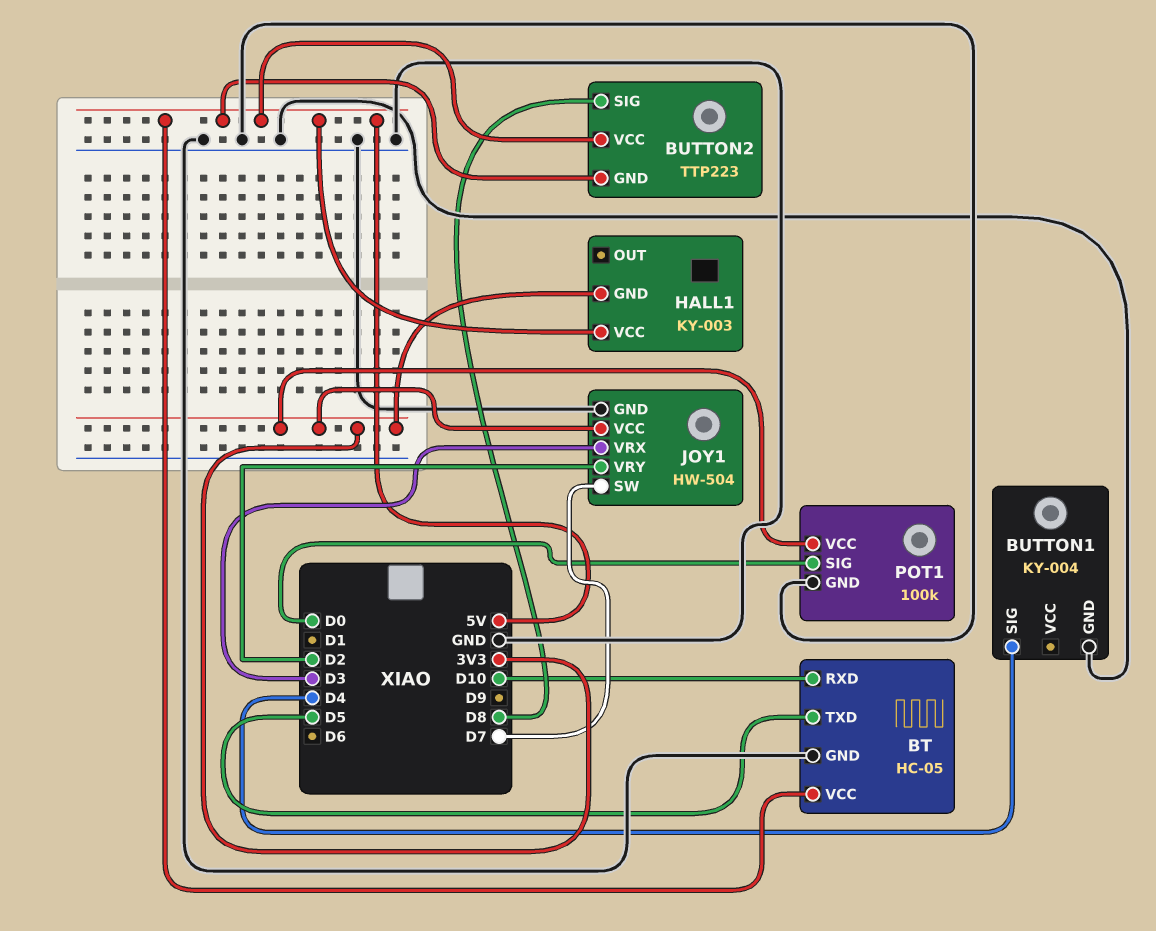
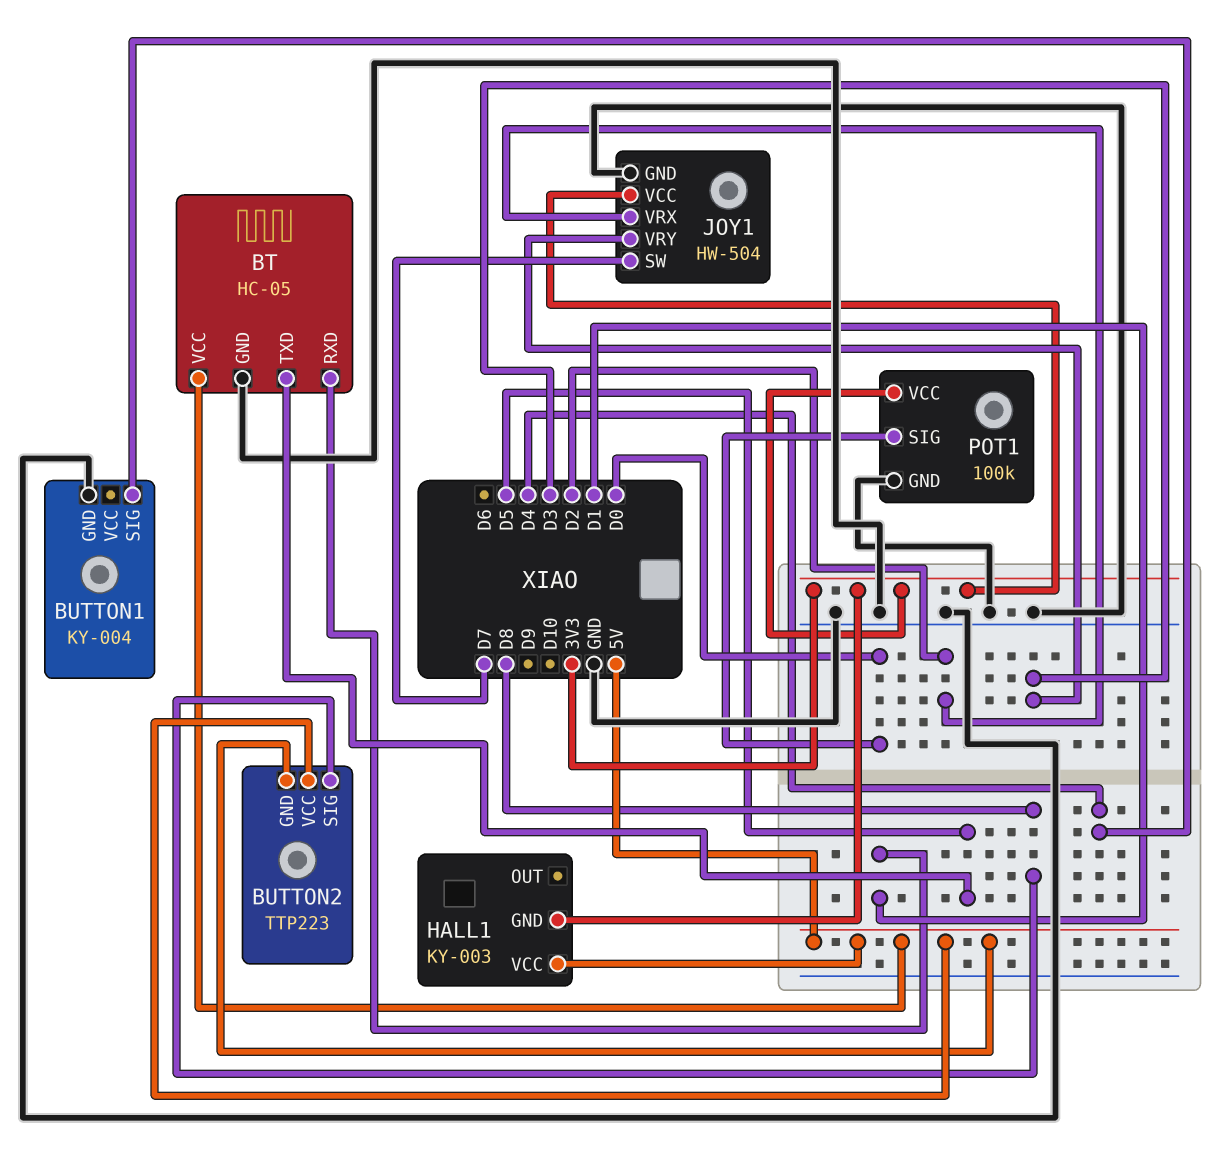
BT pin RXD: D10 -> D1
JOY1 pin VRX: D3 -> D2
JOY1 pin VRY: D2 -> D3

